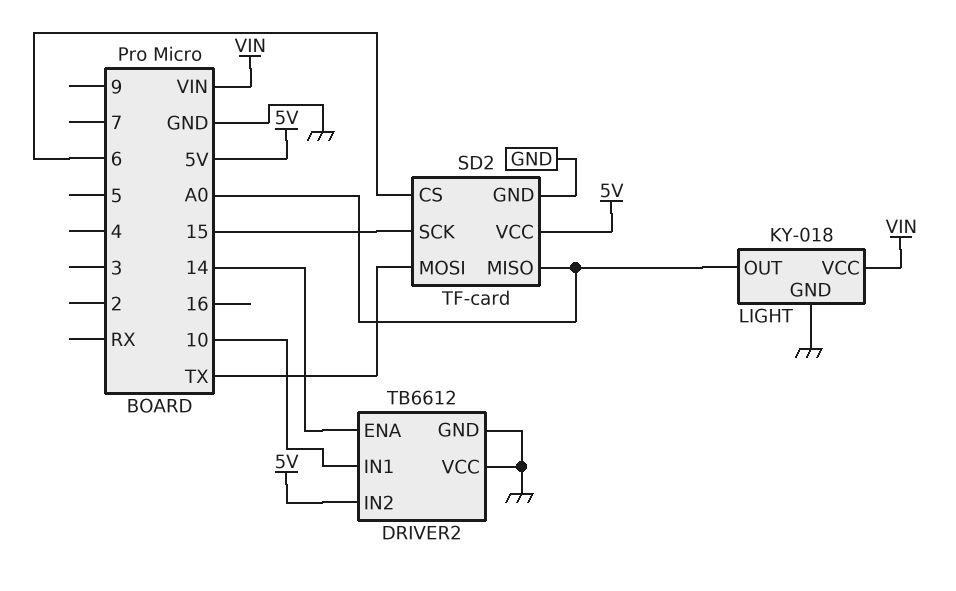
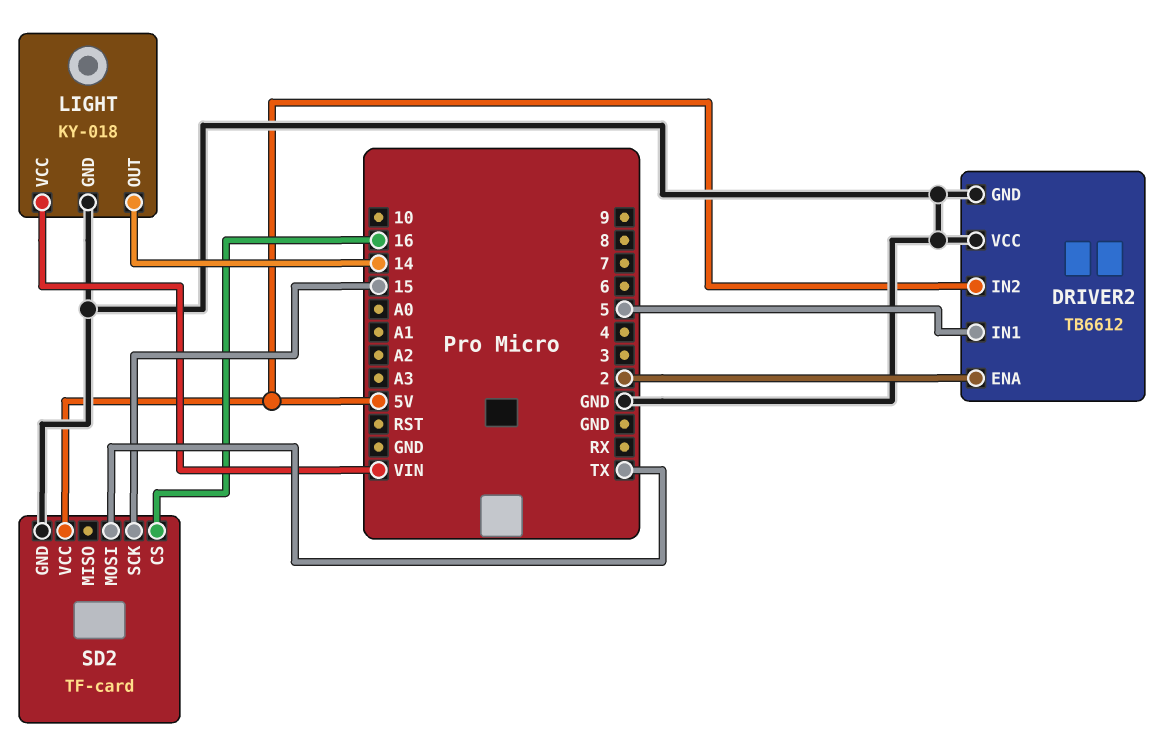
DRIVER2 pin ENA: 14 -> 2
DRIVER2 pin IN1: 10 -> 5
LIGHT pin OUT: A0 -> 14
SD2 pin CS: 6 -> 16
SD2 pin MISO: A0 -> none

